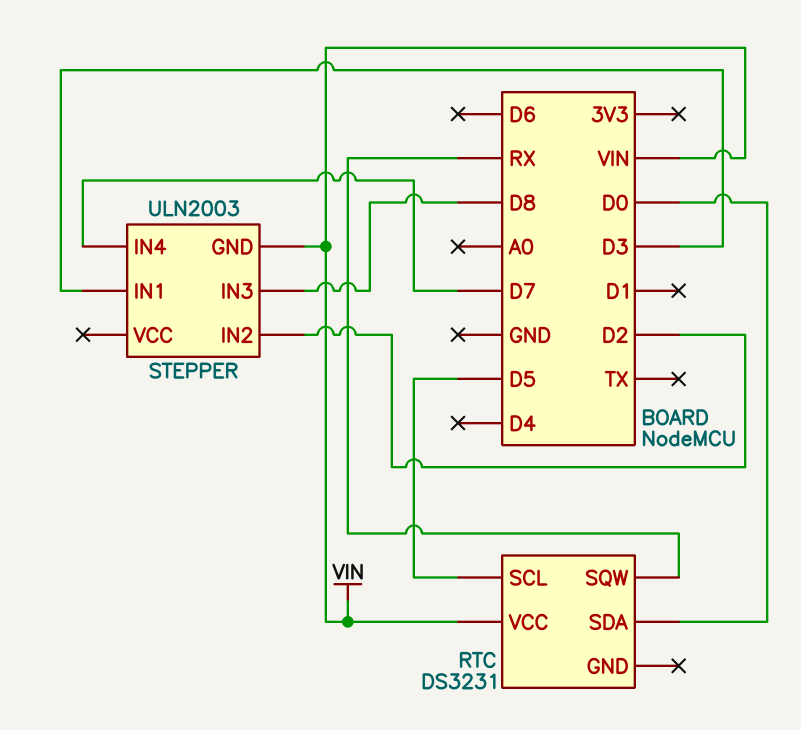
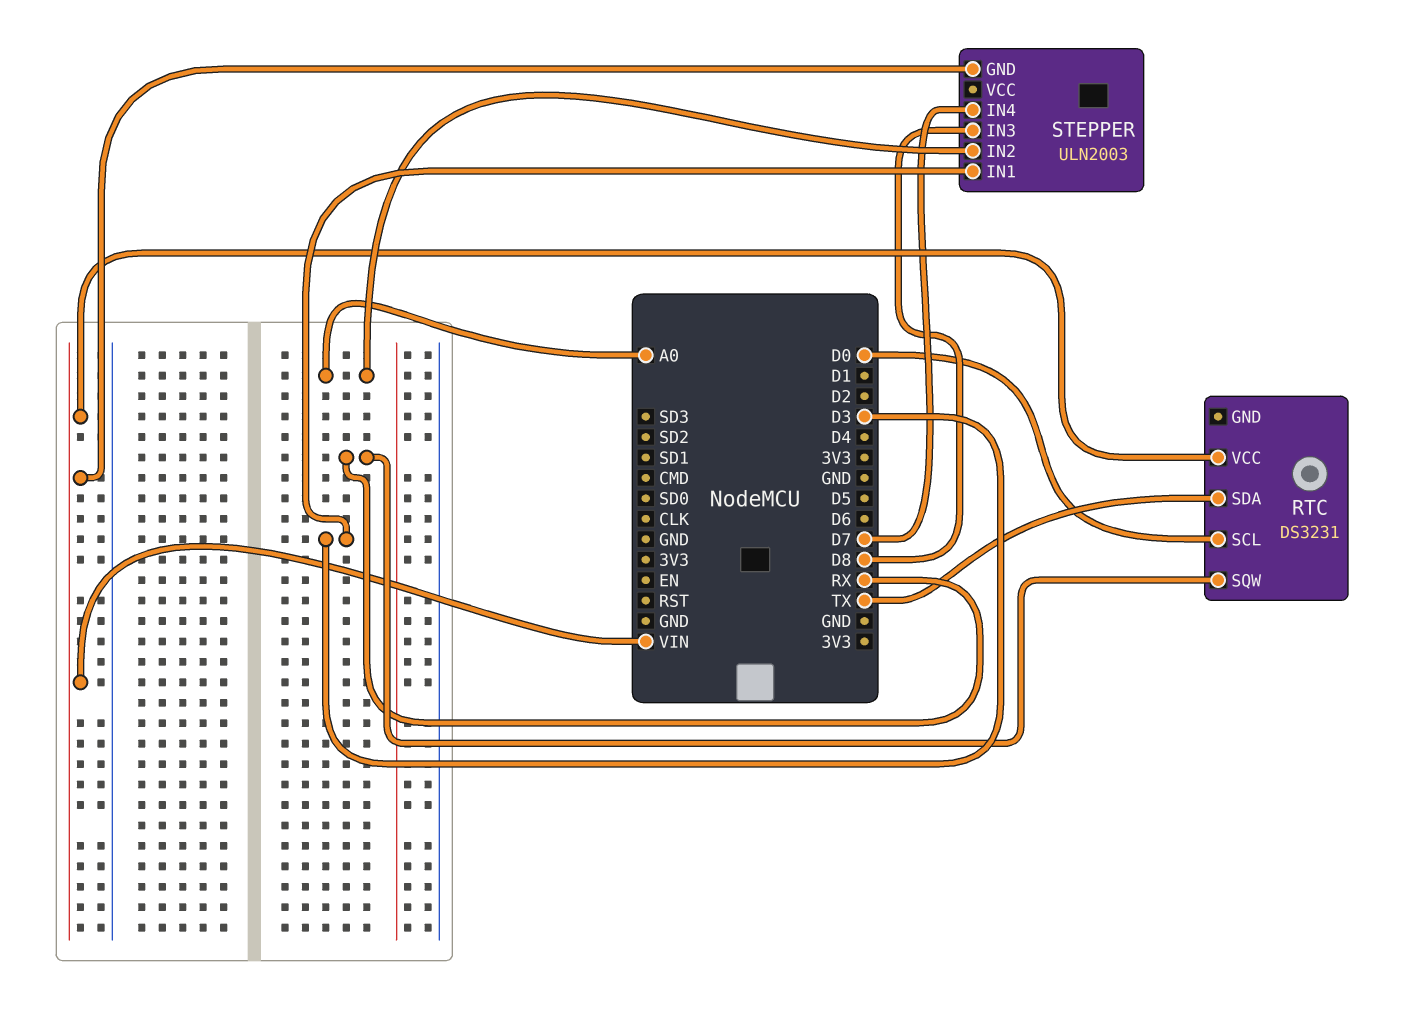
RTC pin SCL: D5 -> D0
RTC pin SDA: D0 -> TX
STEPPER pin IN2: D2 -> A0

